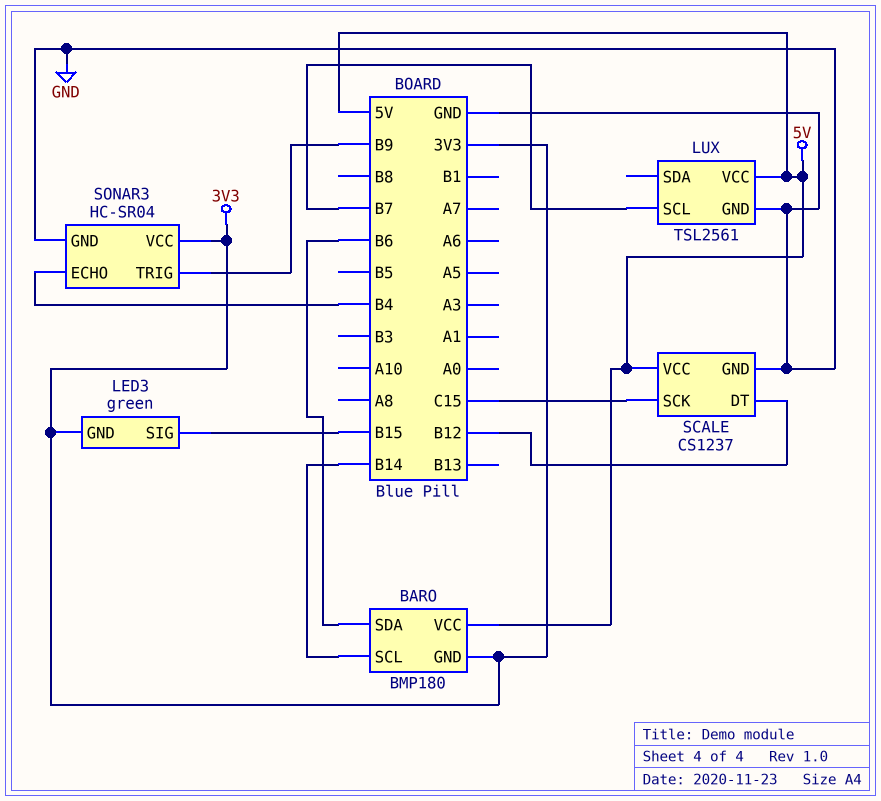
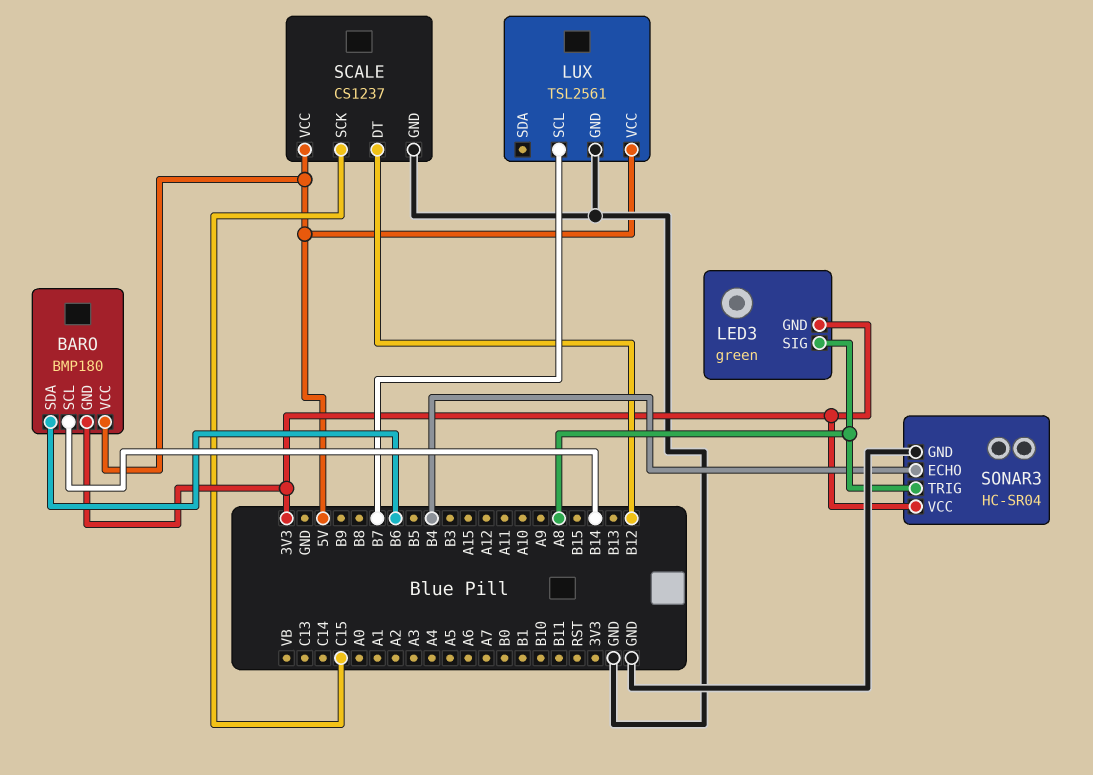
LED3 pin SIG: B15 -> A8
SONAR3 pin TRIG: B9 -> A8

